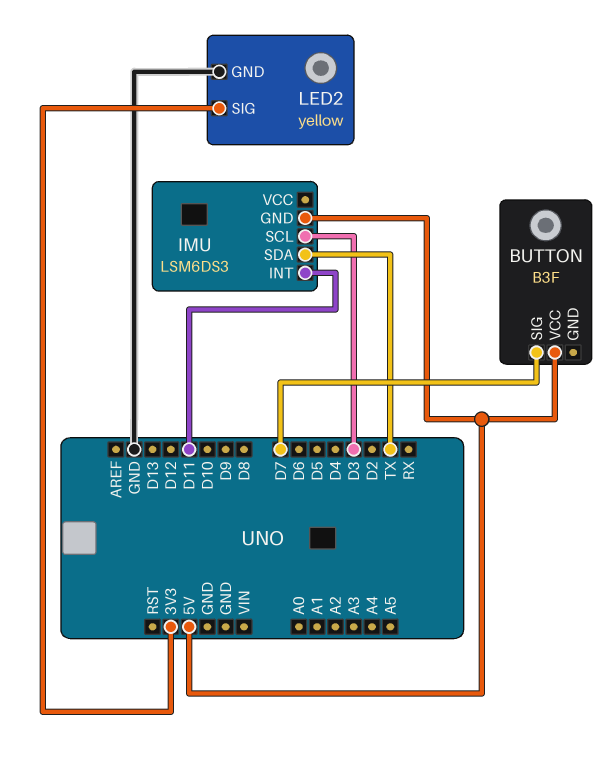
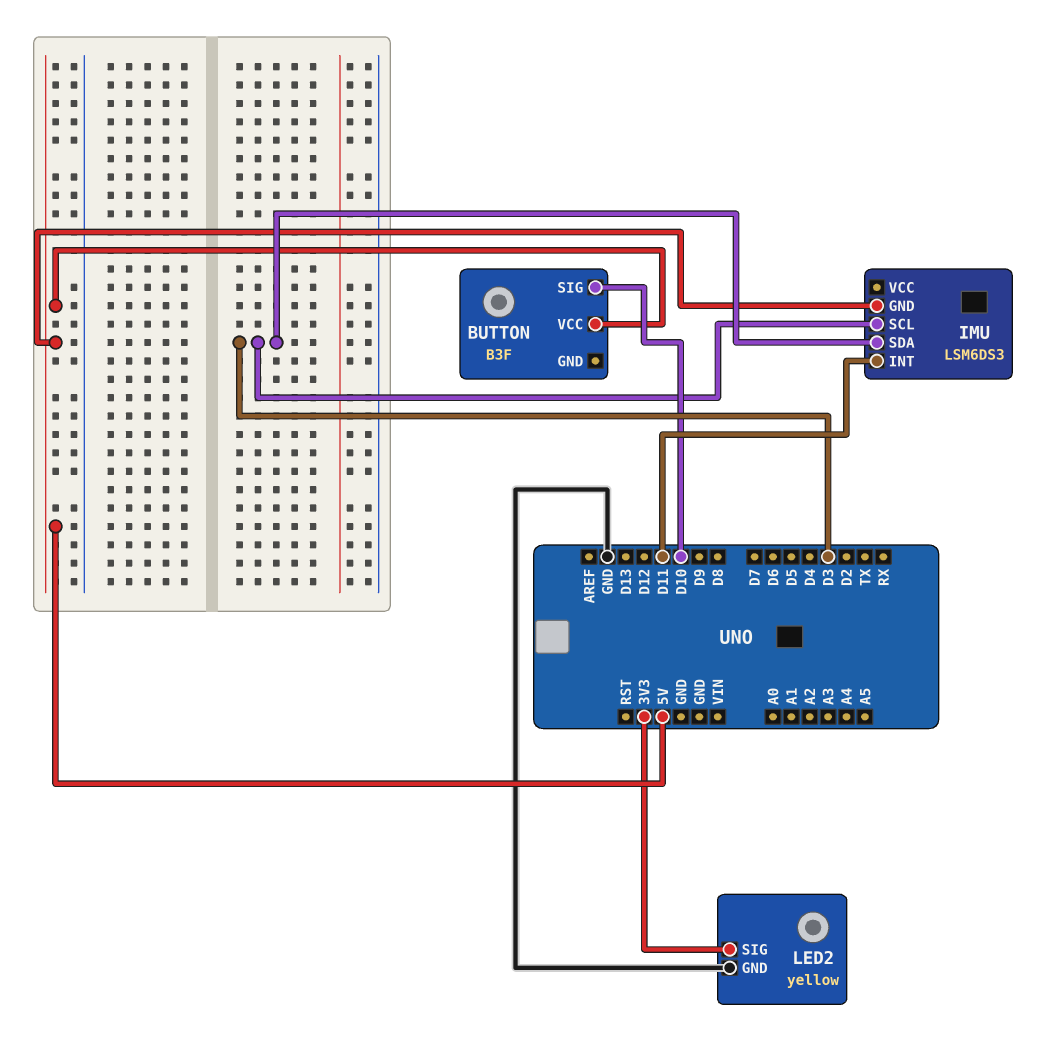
BUTTON pin SIG: D7 -> D10
IMU pin SDA: TX -> D3

